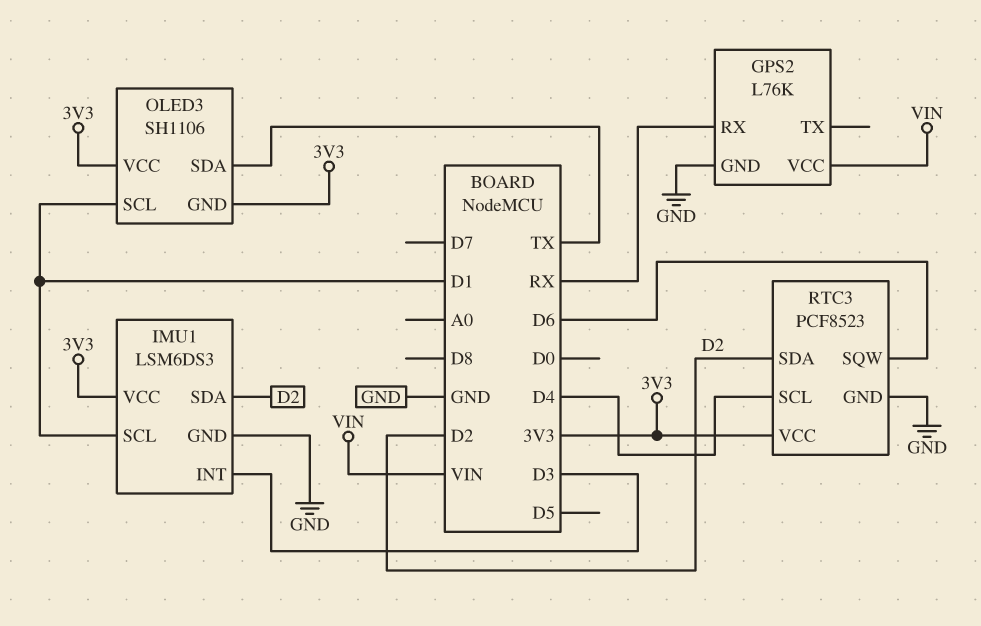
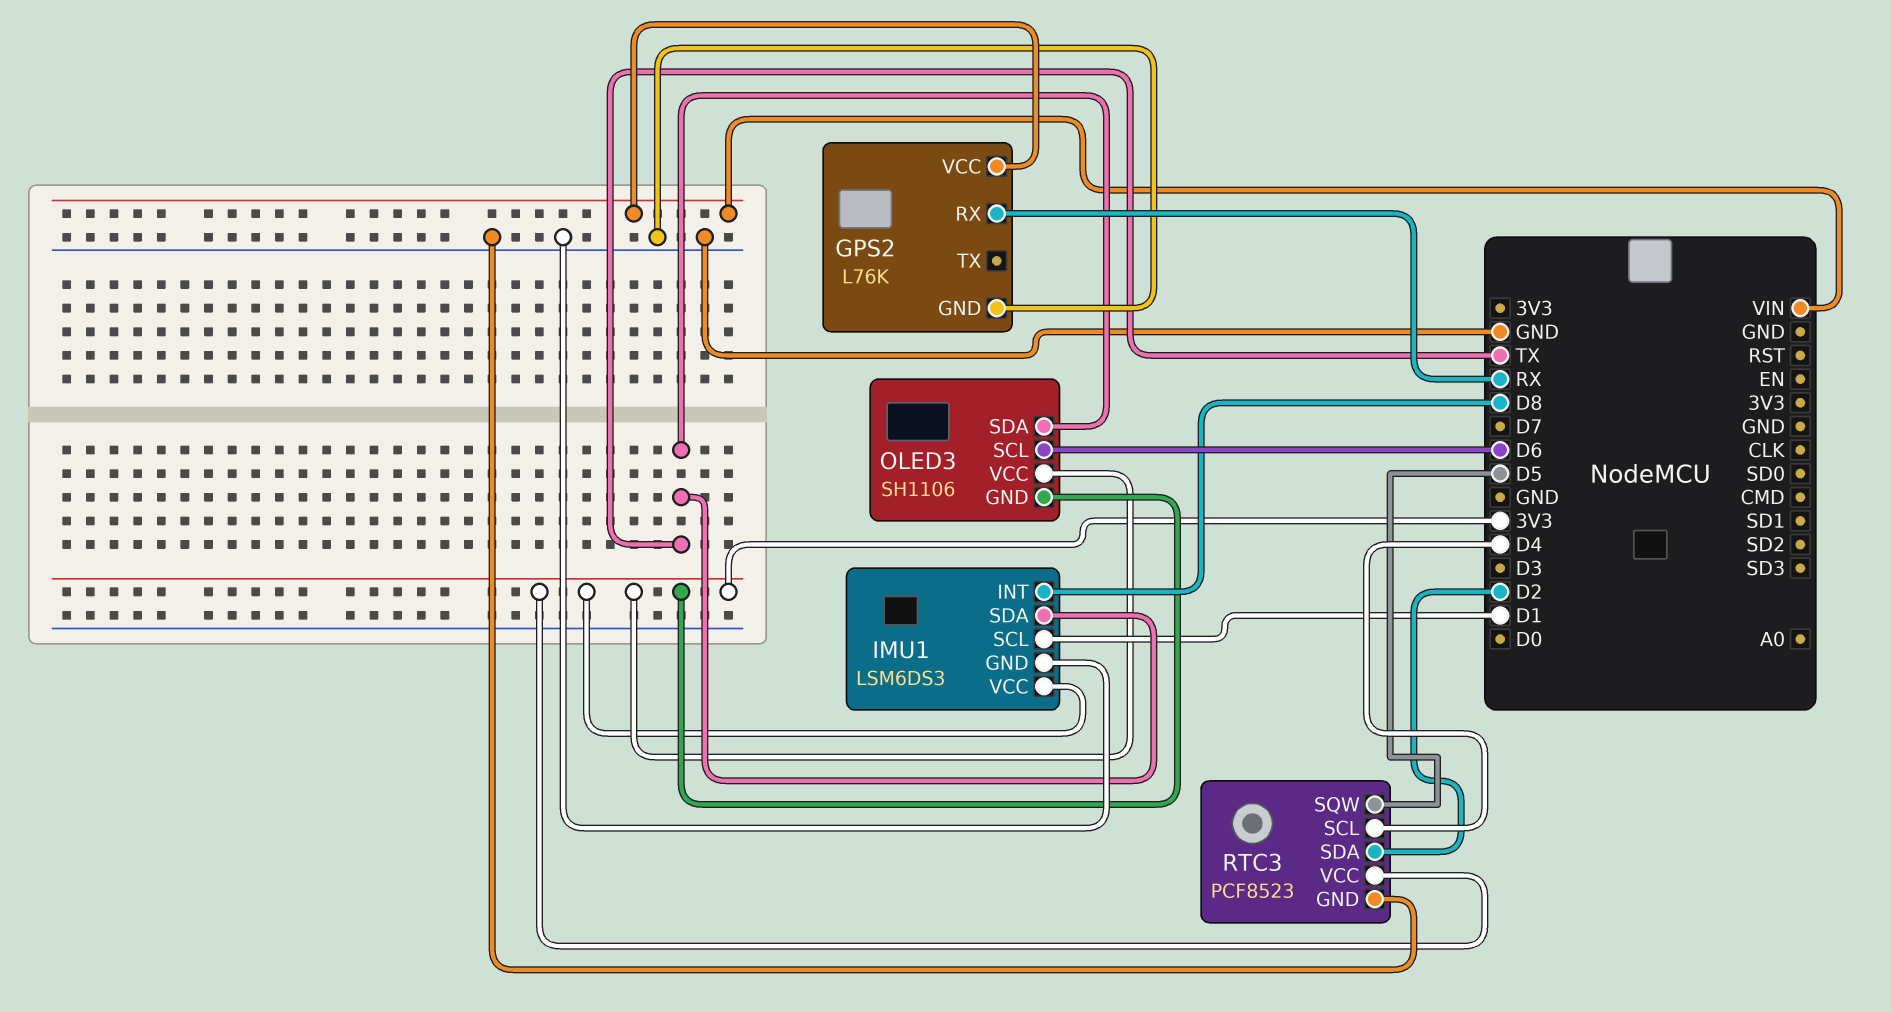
IMU1 pin INT: D3 -> D8
IMU1 pin SDA: D2 -> TX
OLED3 pin SCL: D1 -> D6
RTC3 pin SQW: D6 -> D5

